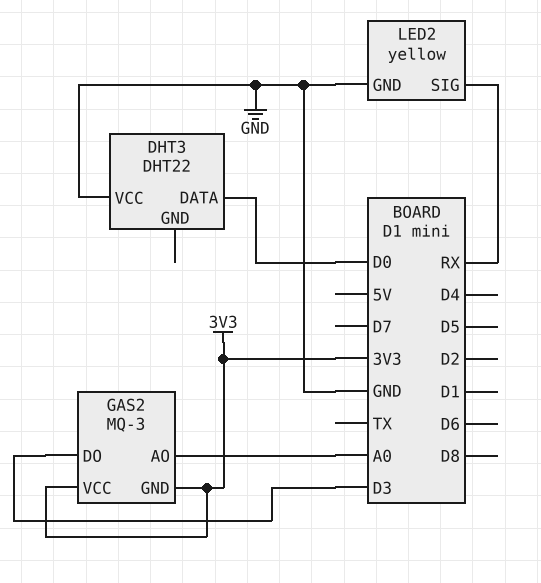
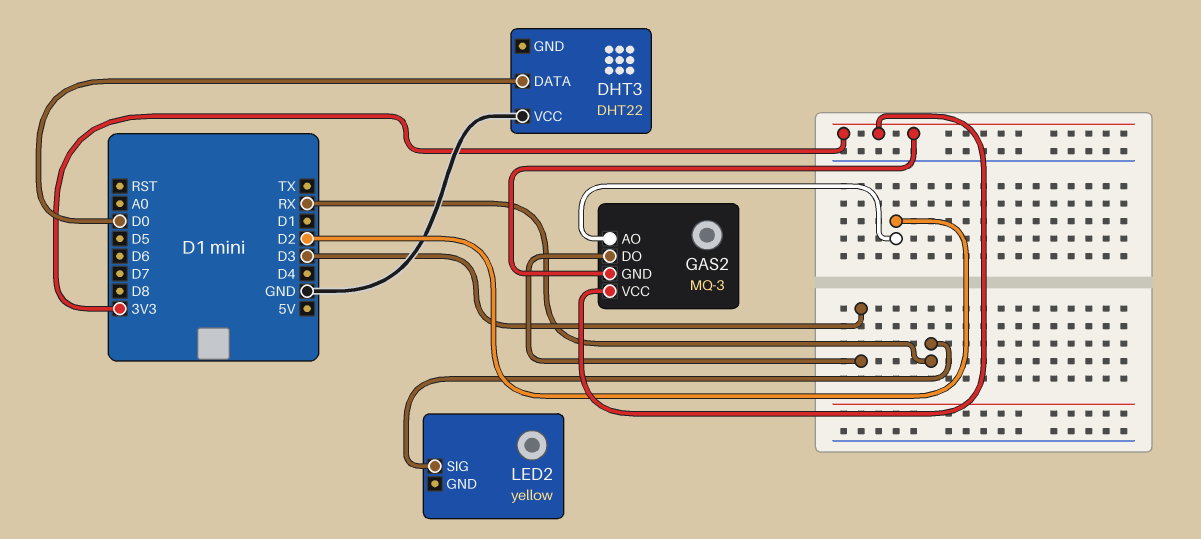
GAS2 pin AO: A0 -> D2
LED2 pin GND: GND -> none

